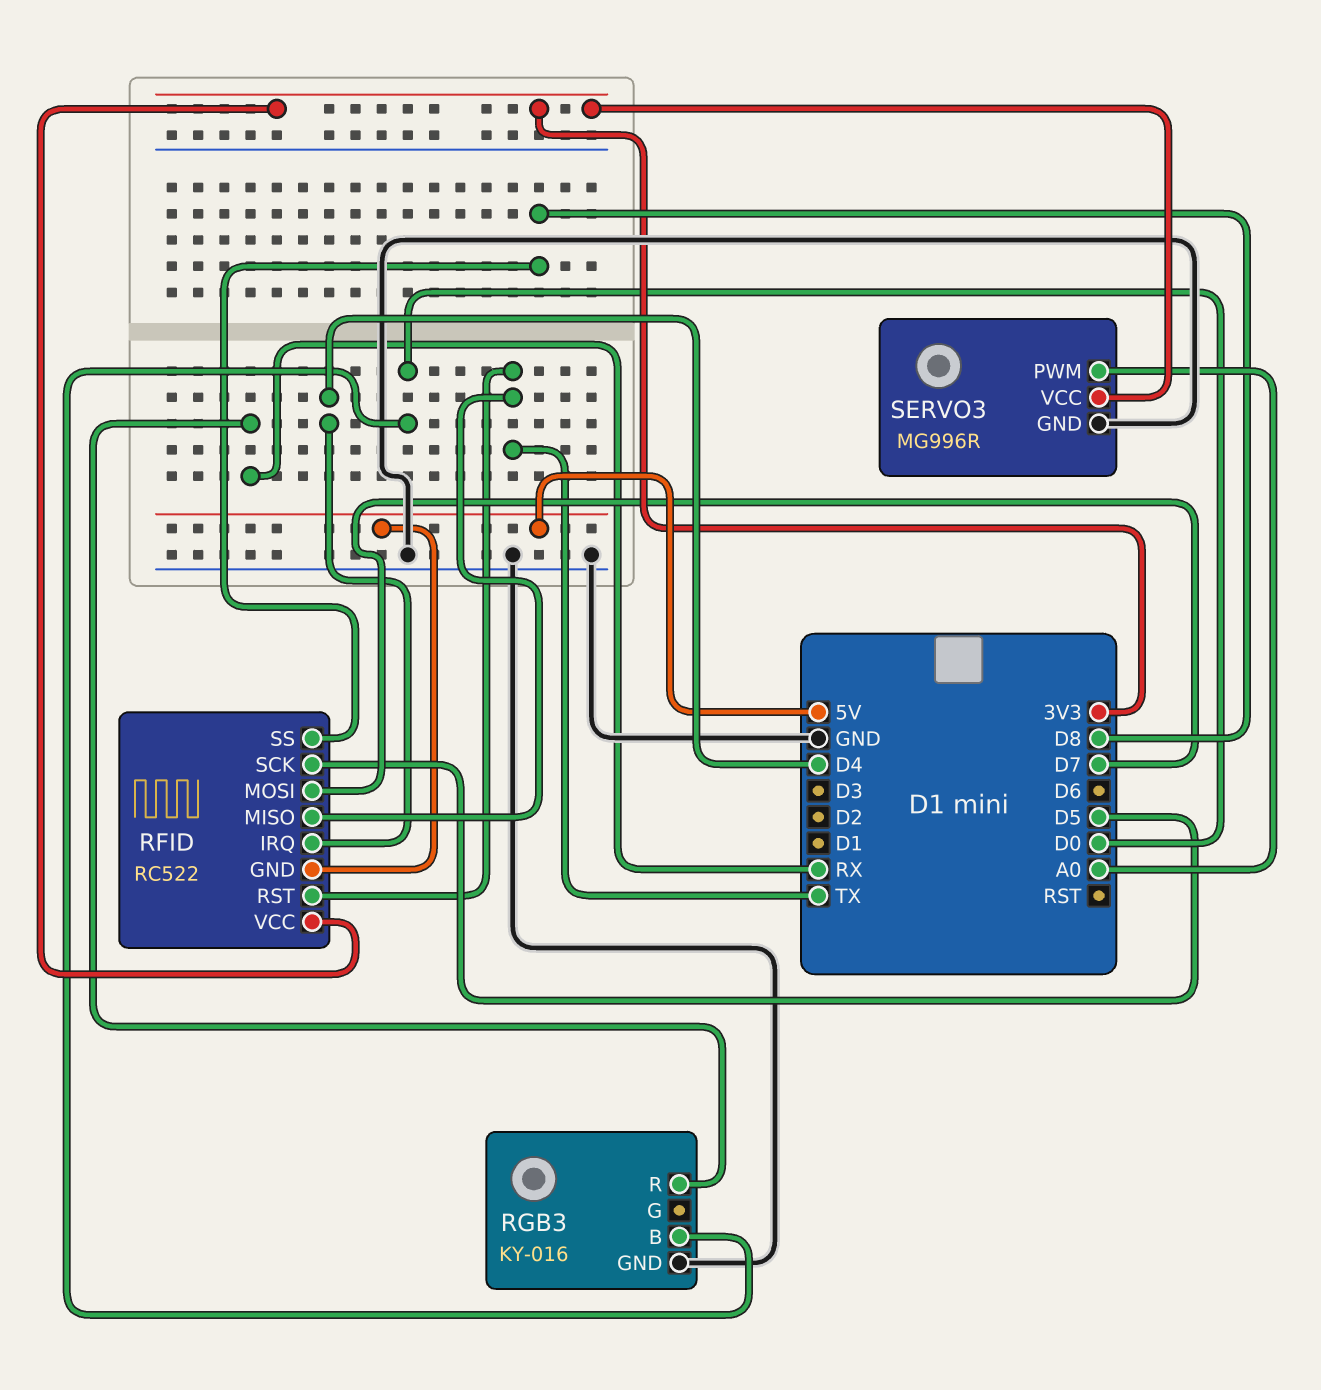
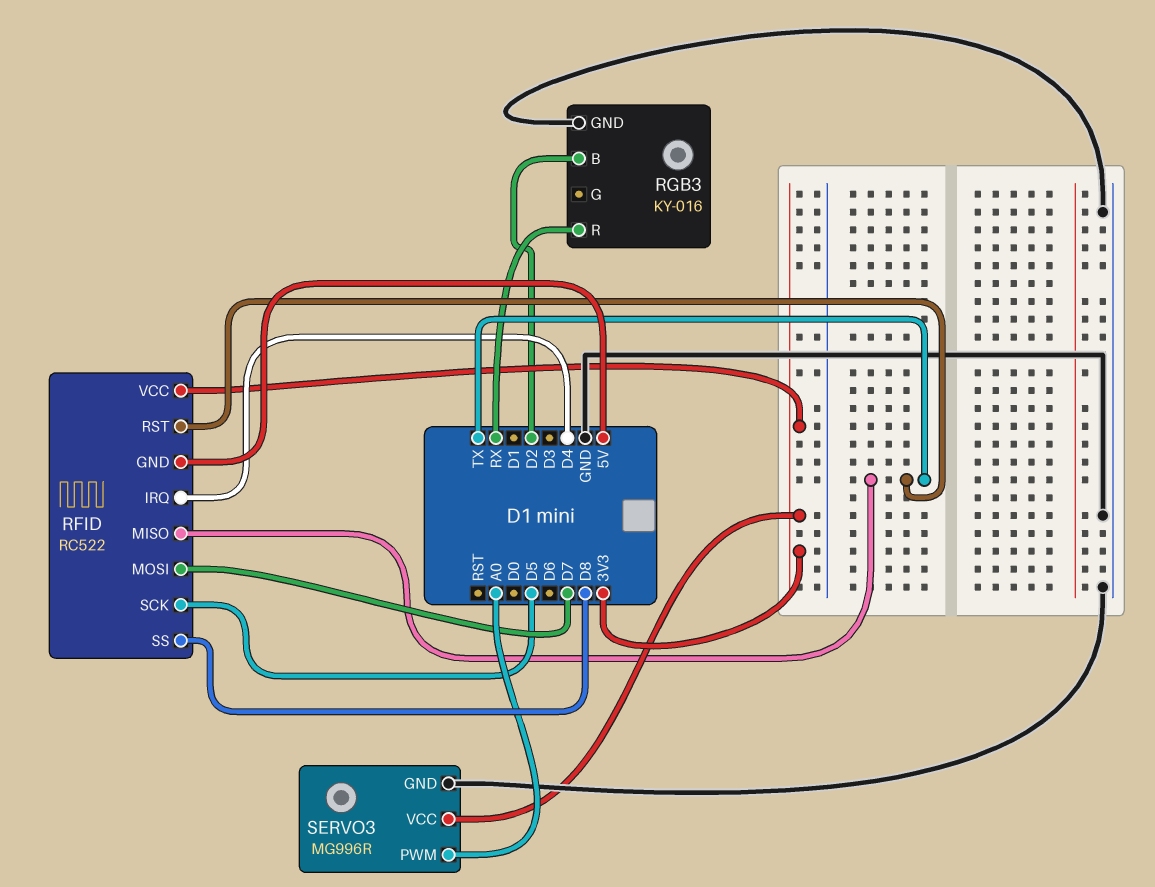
RGB3 pin B: D0 -> D2

